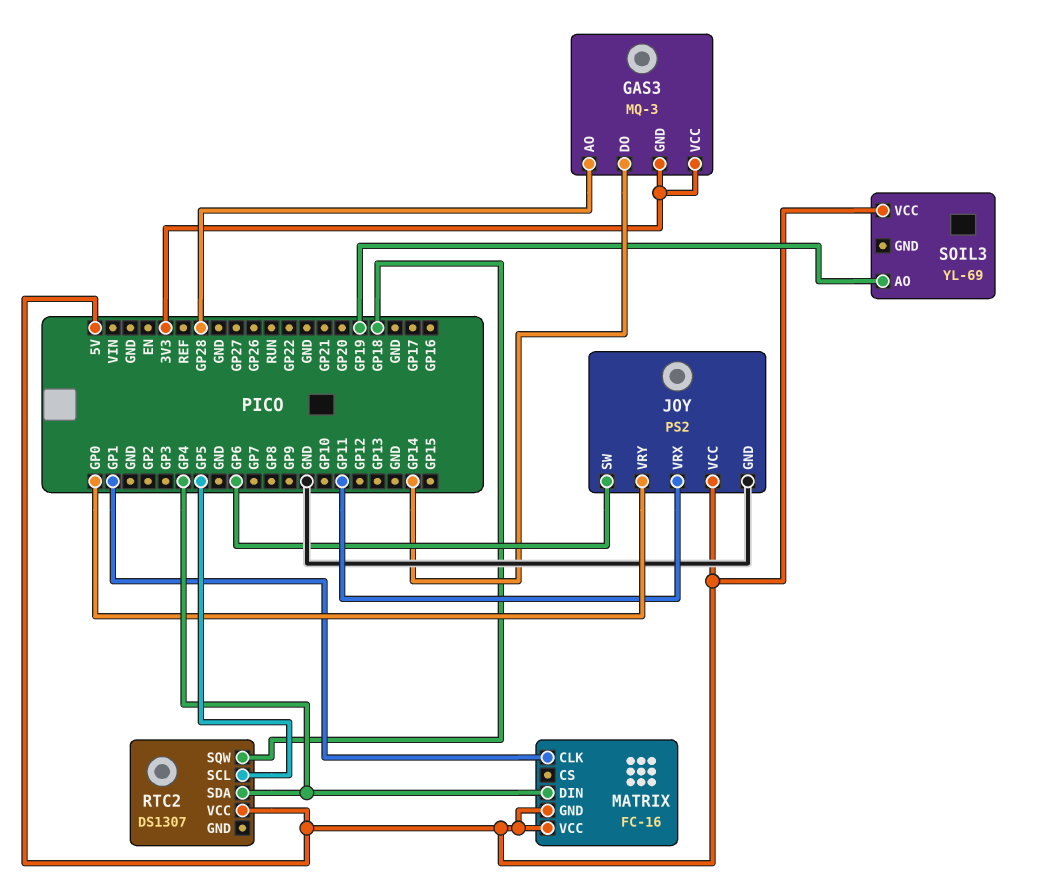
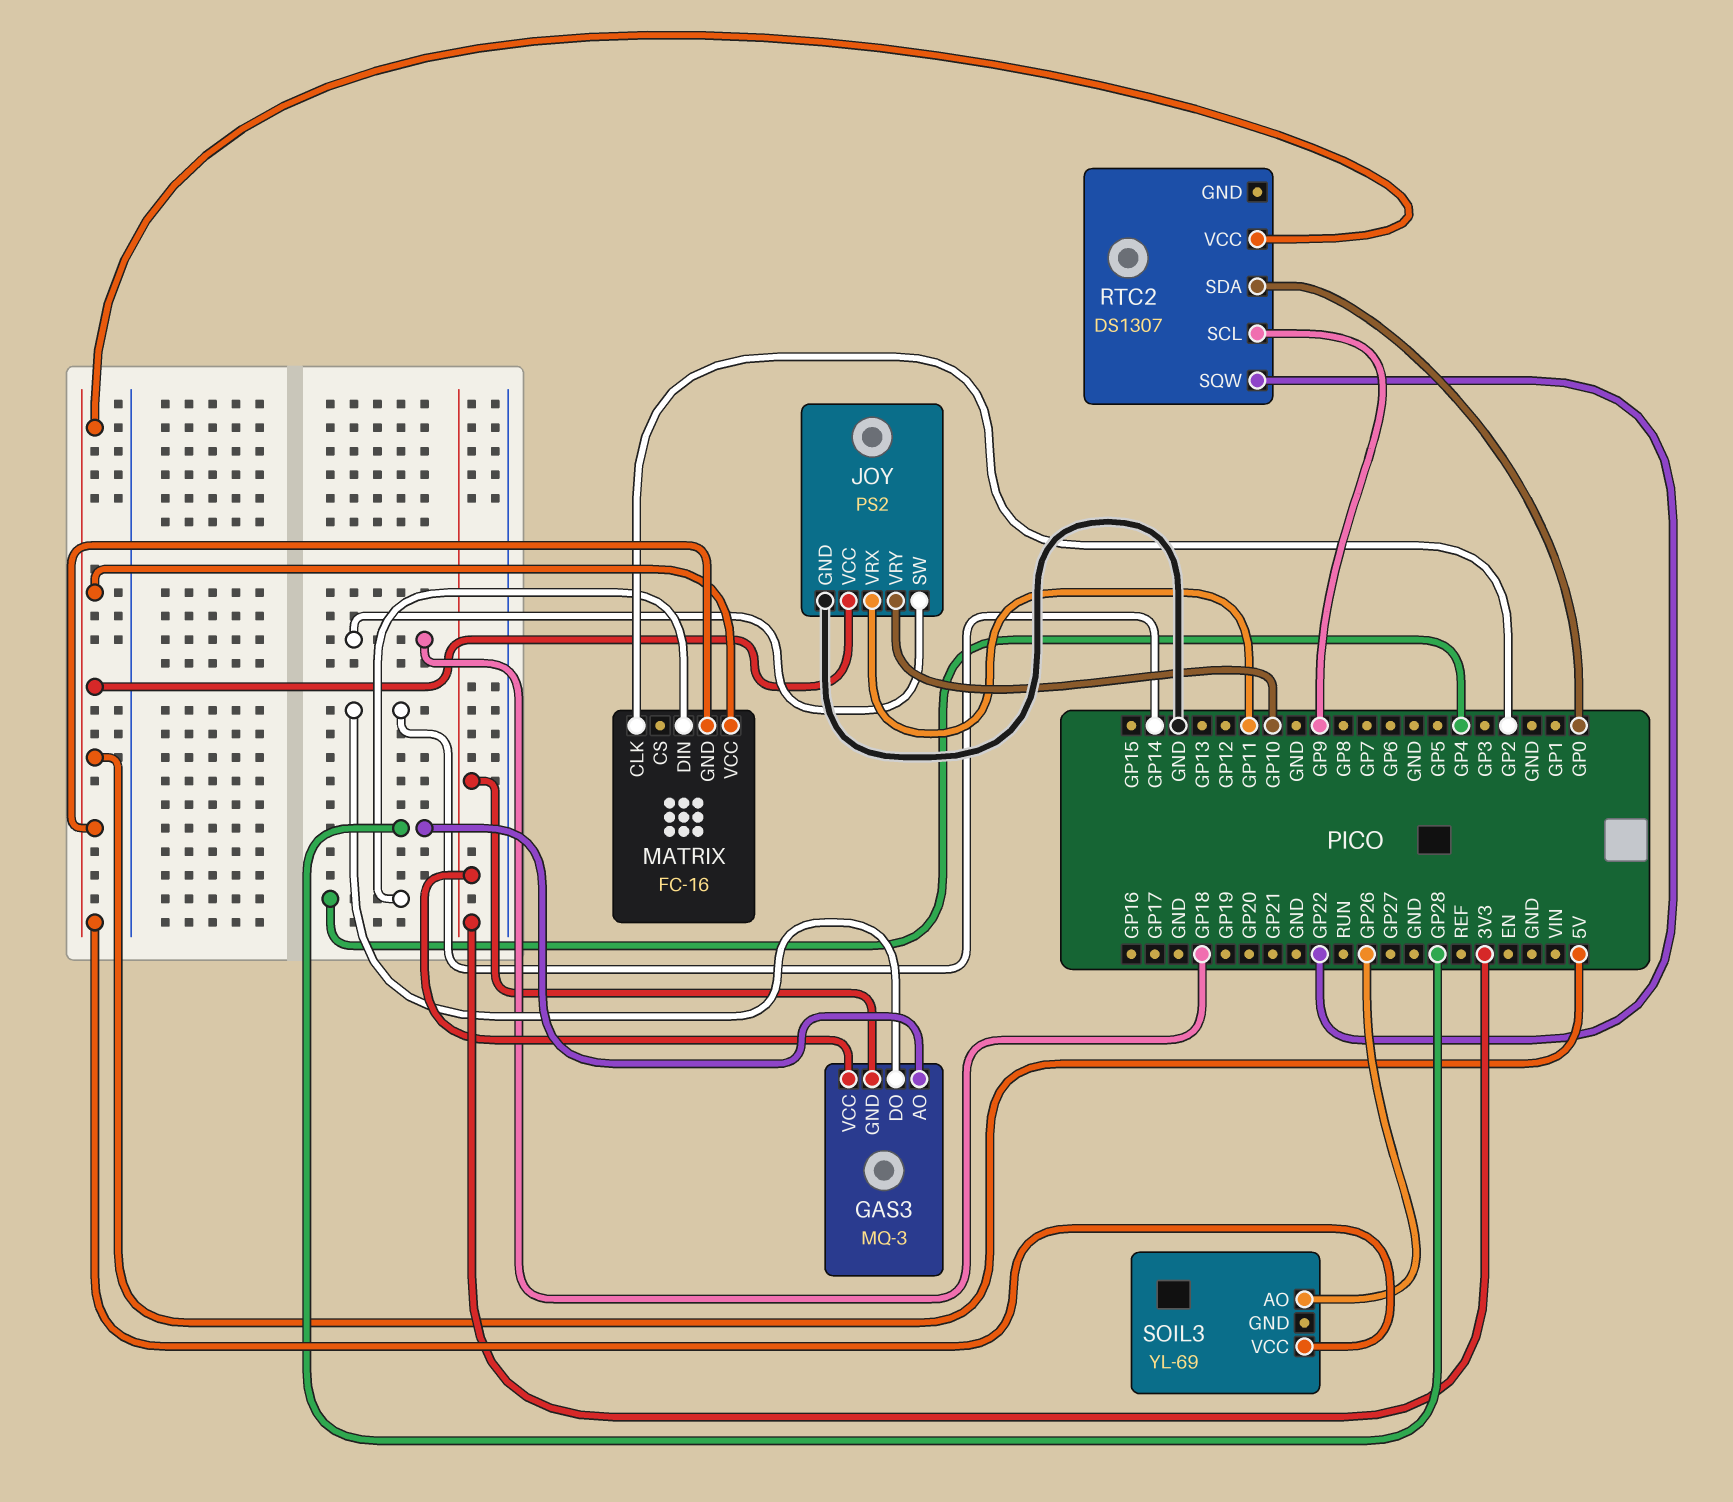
JOY pin SW: GP6 -> GP18
JOY pin VRY: GP0 -> GP10
MATRIX pin CLK: GP1 -> GP2
RTC2 pin SCL: GP5 -> GP9
RTC2 pin SDA: GP4 -> GP0
RTC2 pin SQW: GP18 -> GP22
SOIL3 pin AO: GP19 -> GP26

